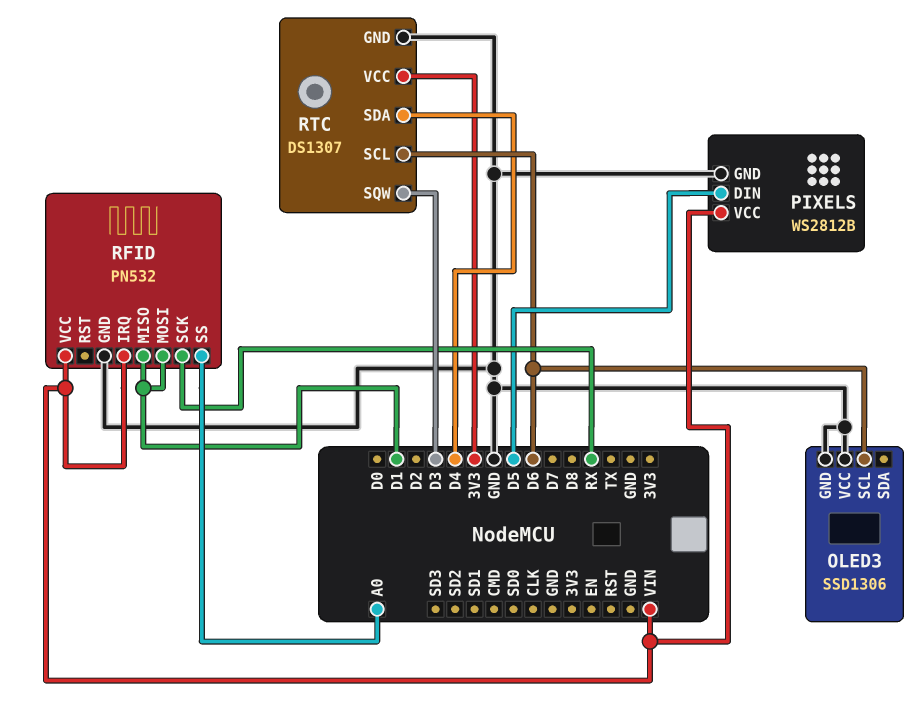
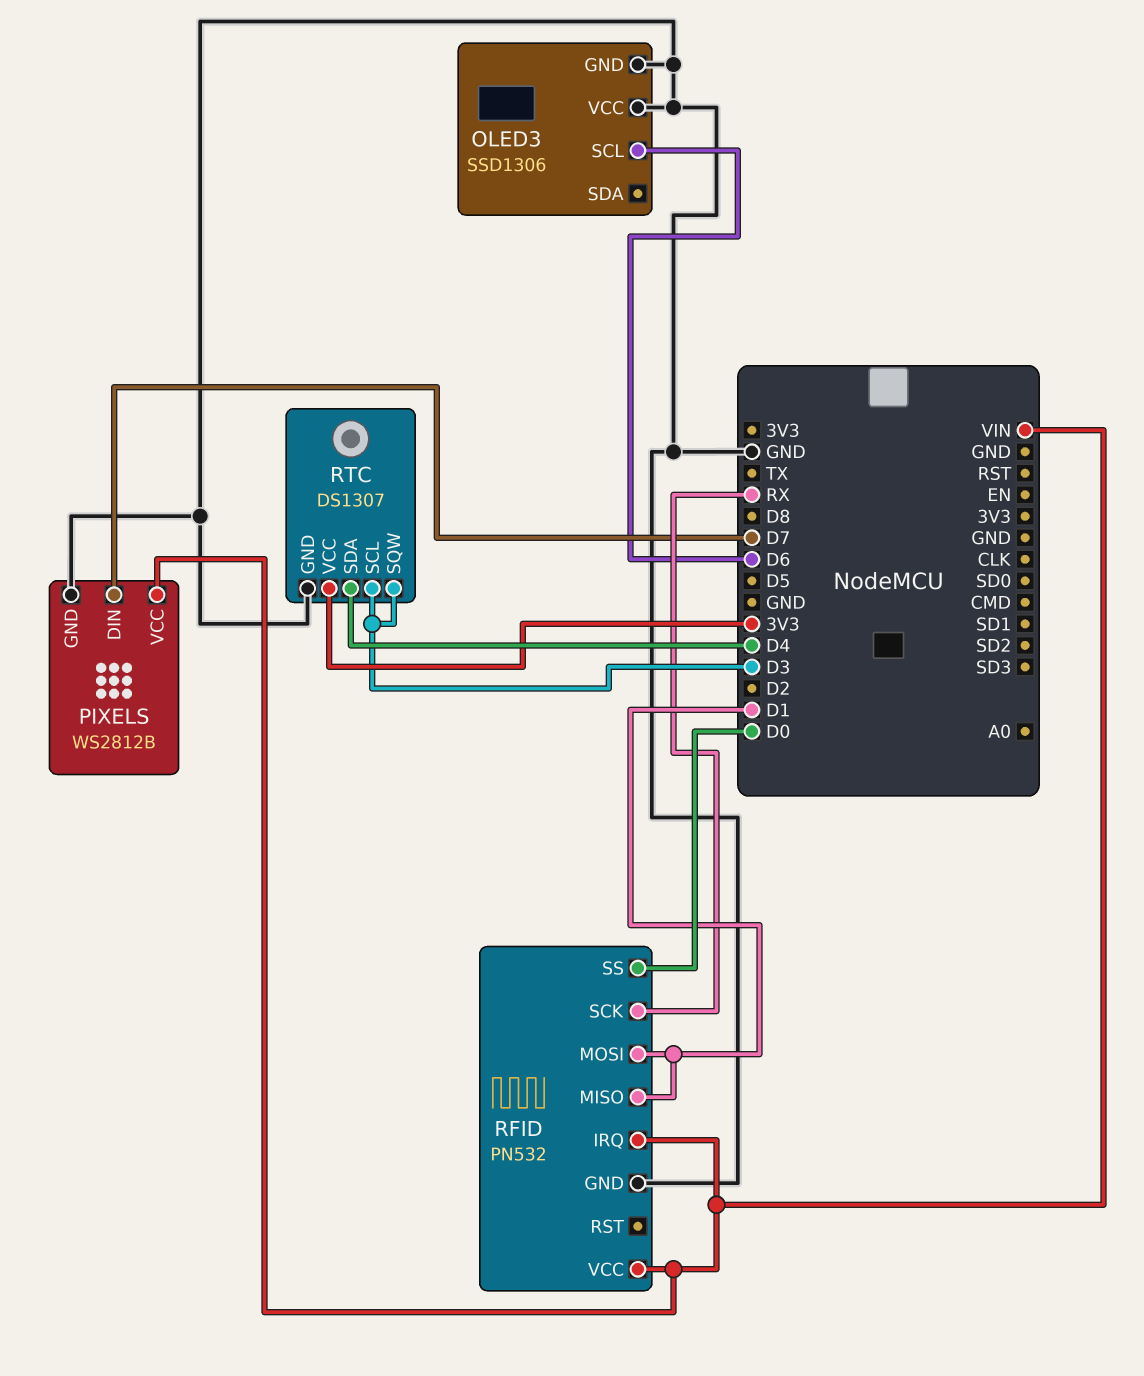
PIXELS pin DIN: D5 -> D7
RFID pin SS: A0 -> D0
RTC pin SCL: D6 -> D3

